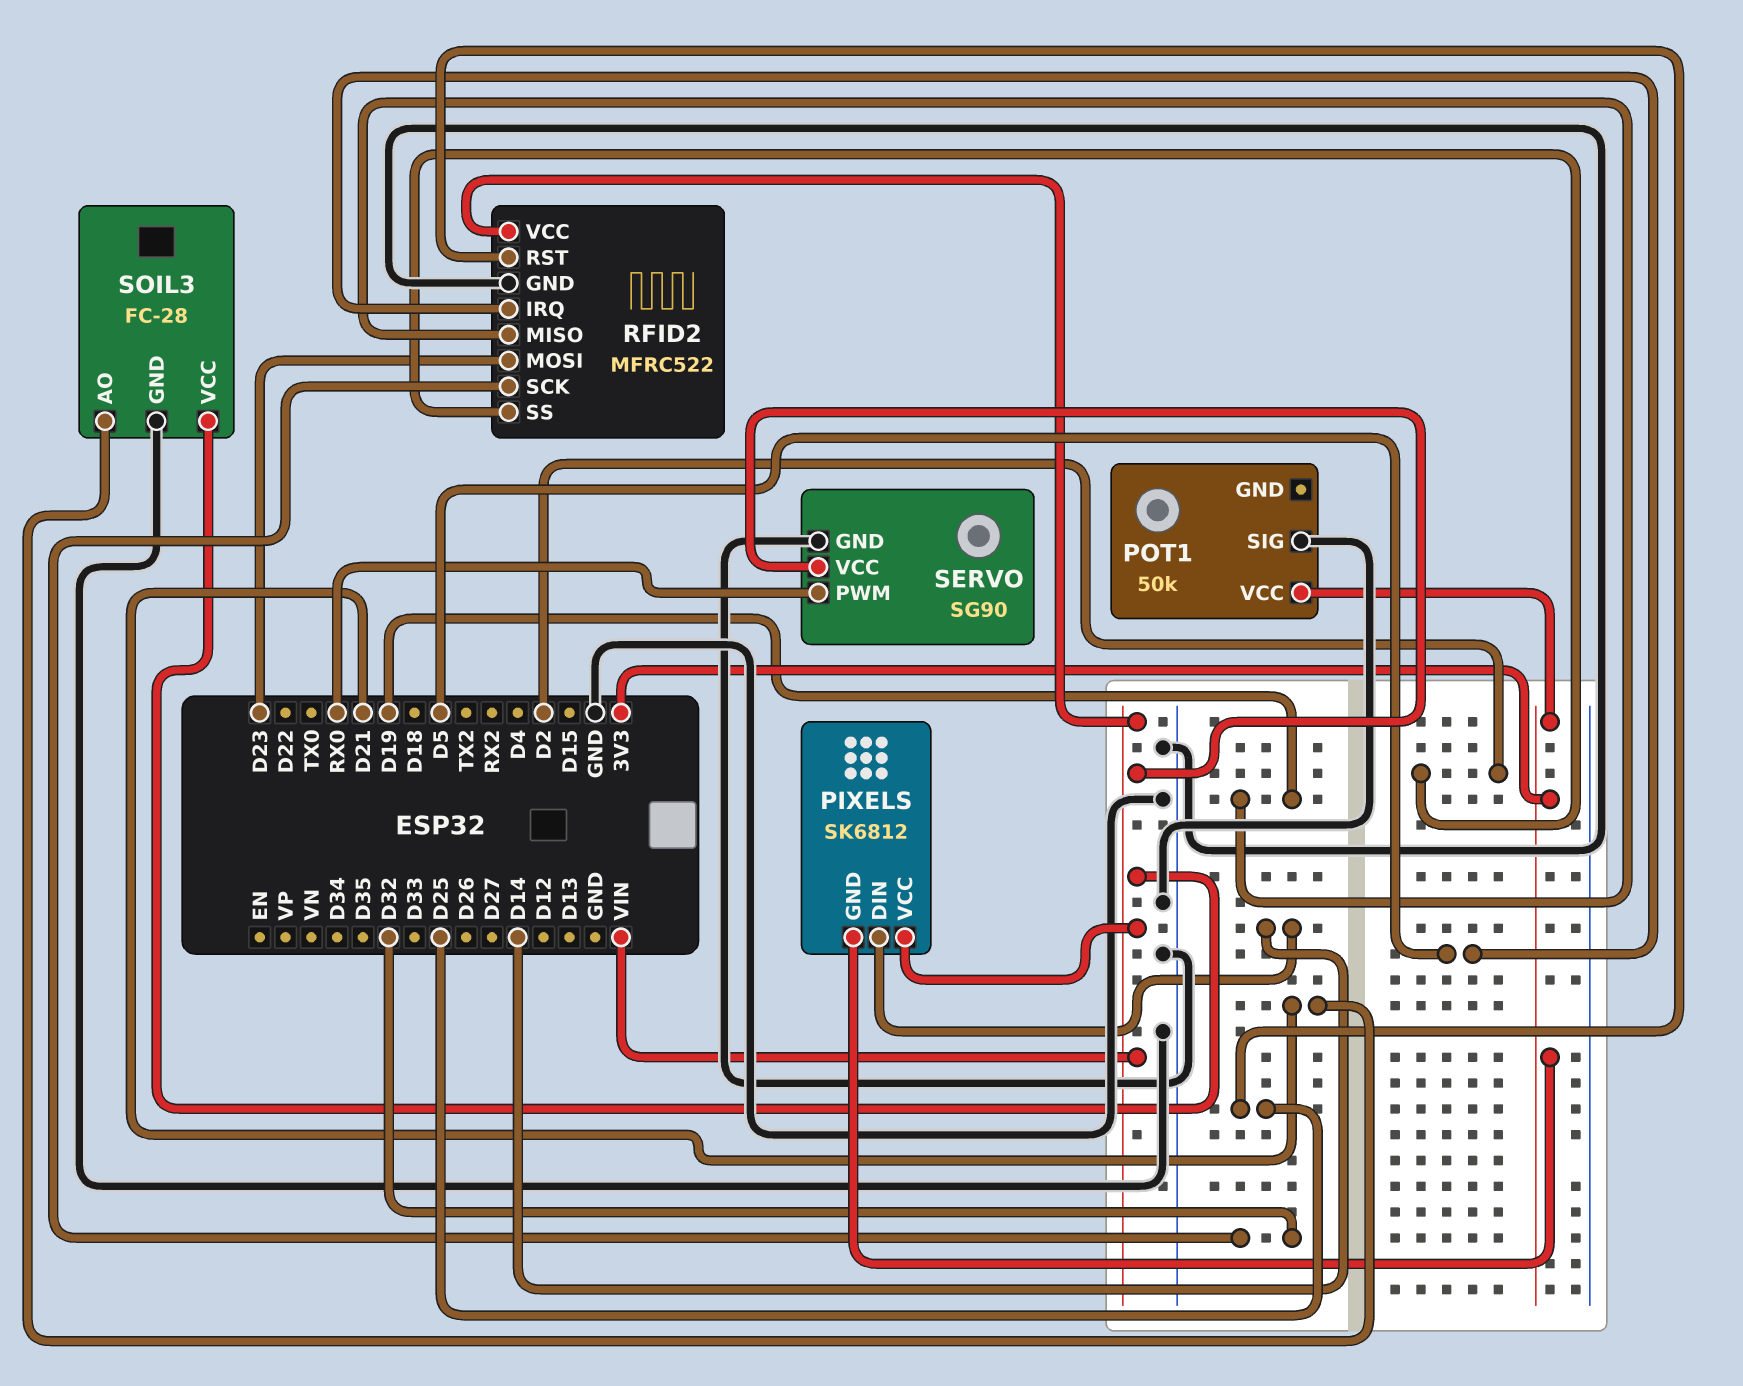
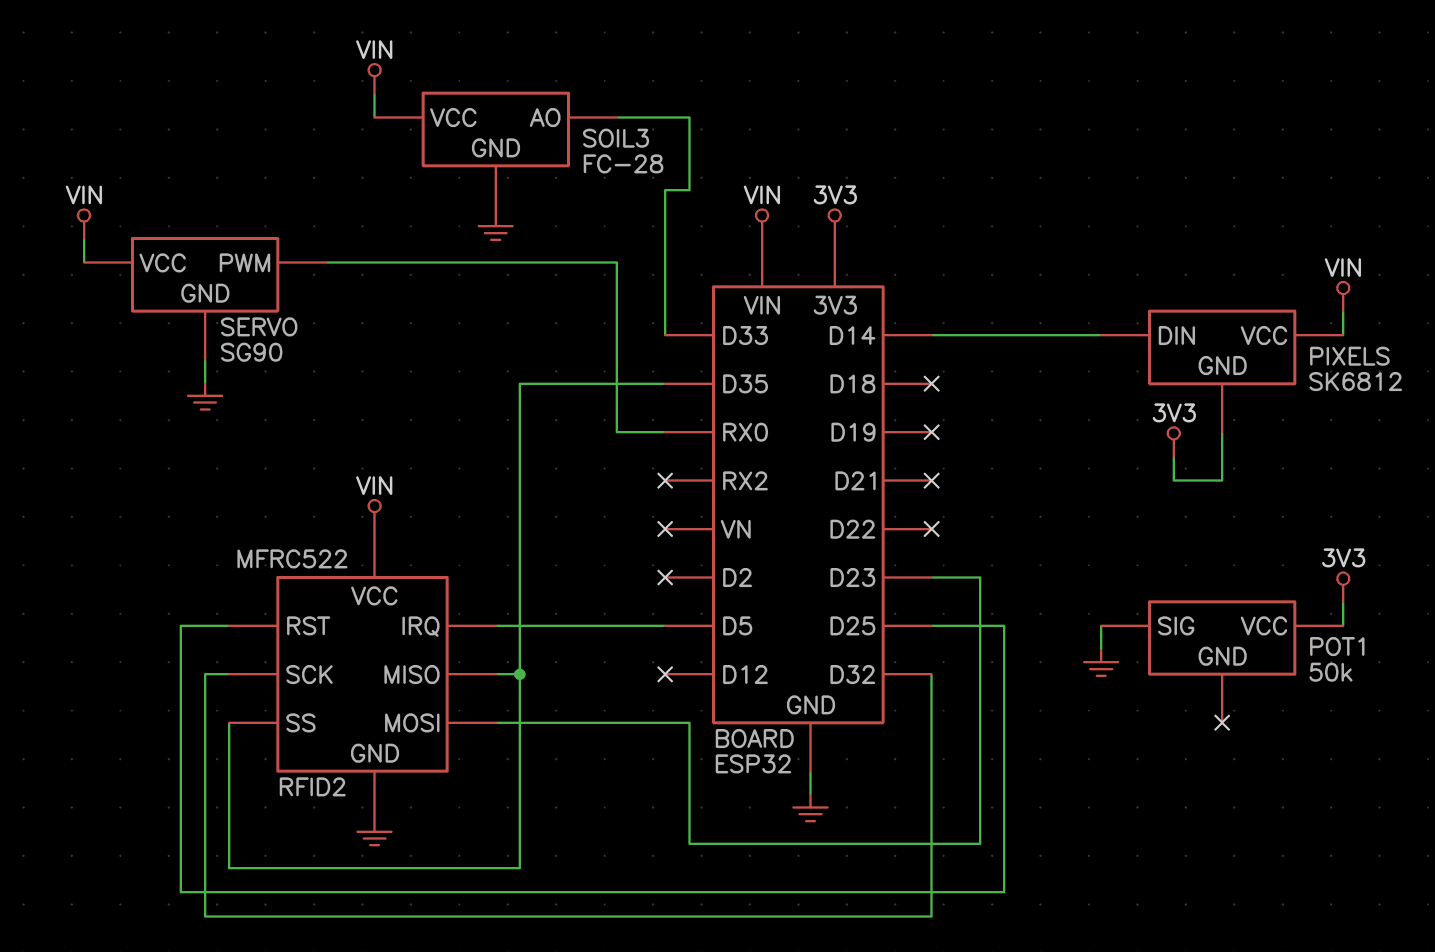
RFID2 pin MISO: D19 -> D35
RFID2 pin SS: D2 -> D35
SOIL3 pin AO: D21 -> D33

